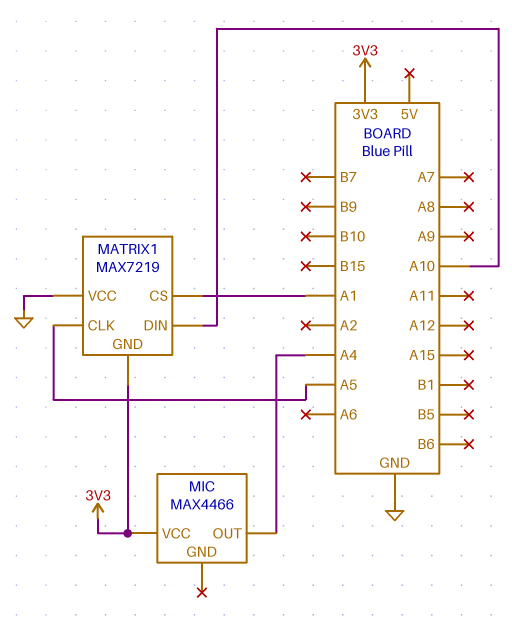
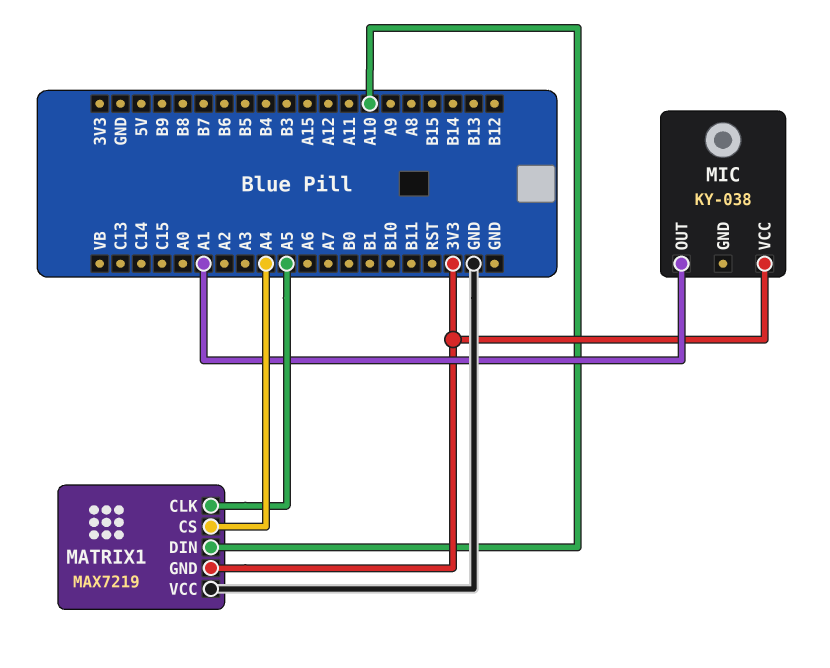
MATRIX1 pin CS: A1 -> A4
MIC: MAX4466 -> KY-038
MIC pin OUT: A4 -> A1

